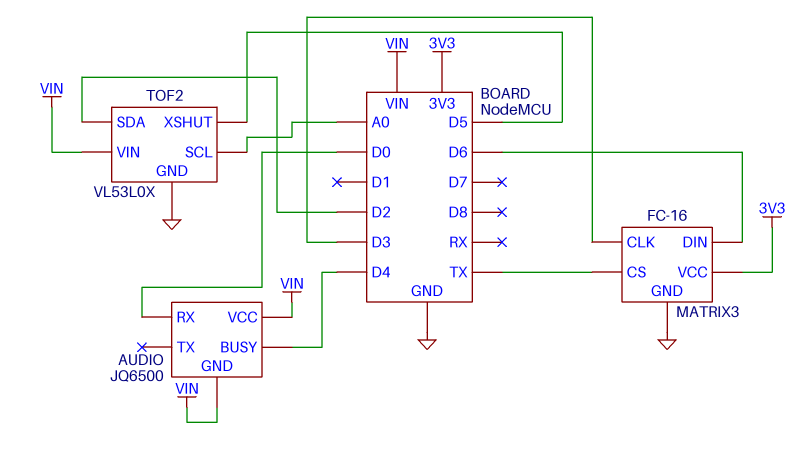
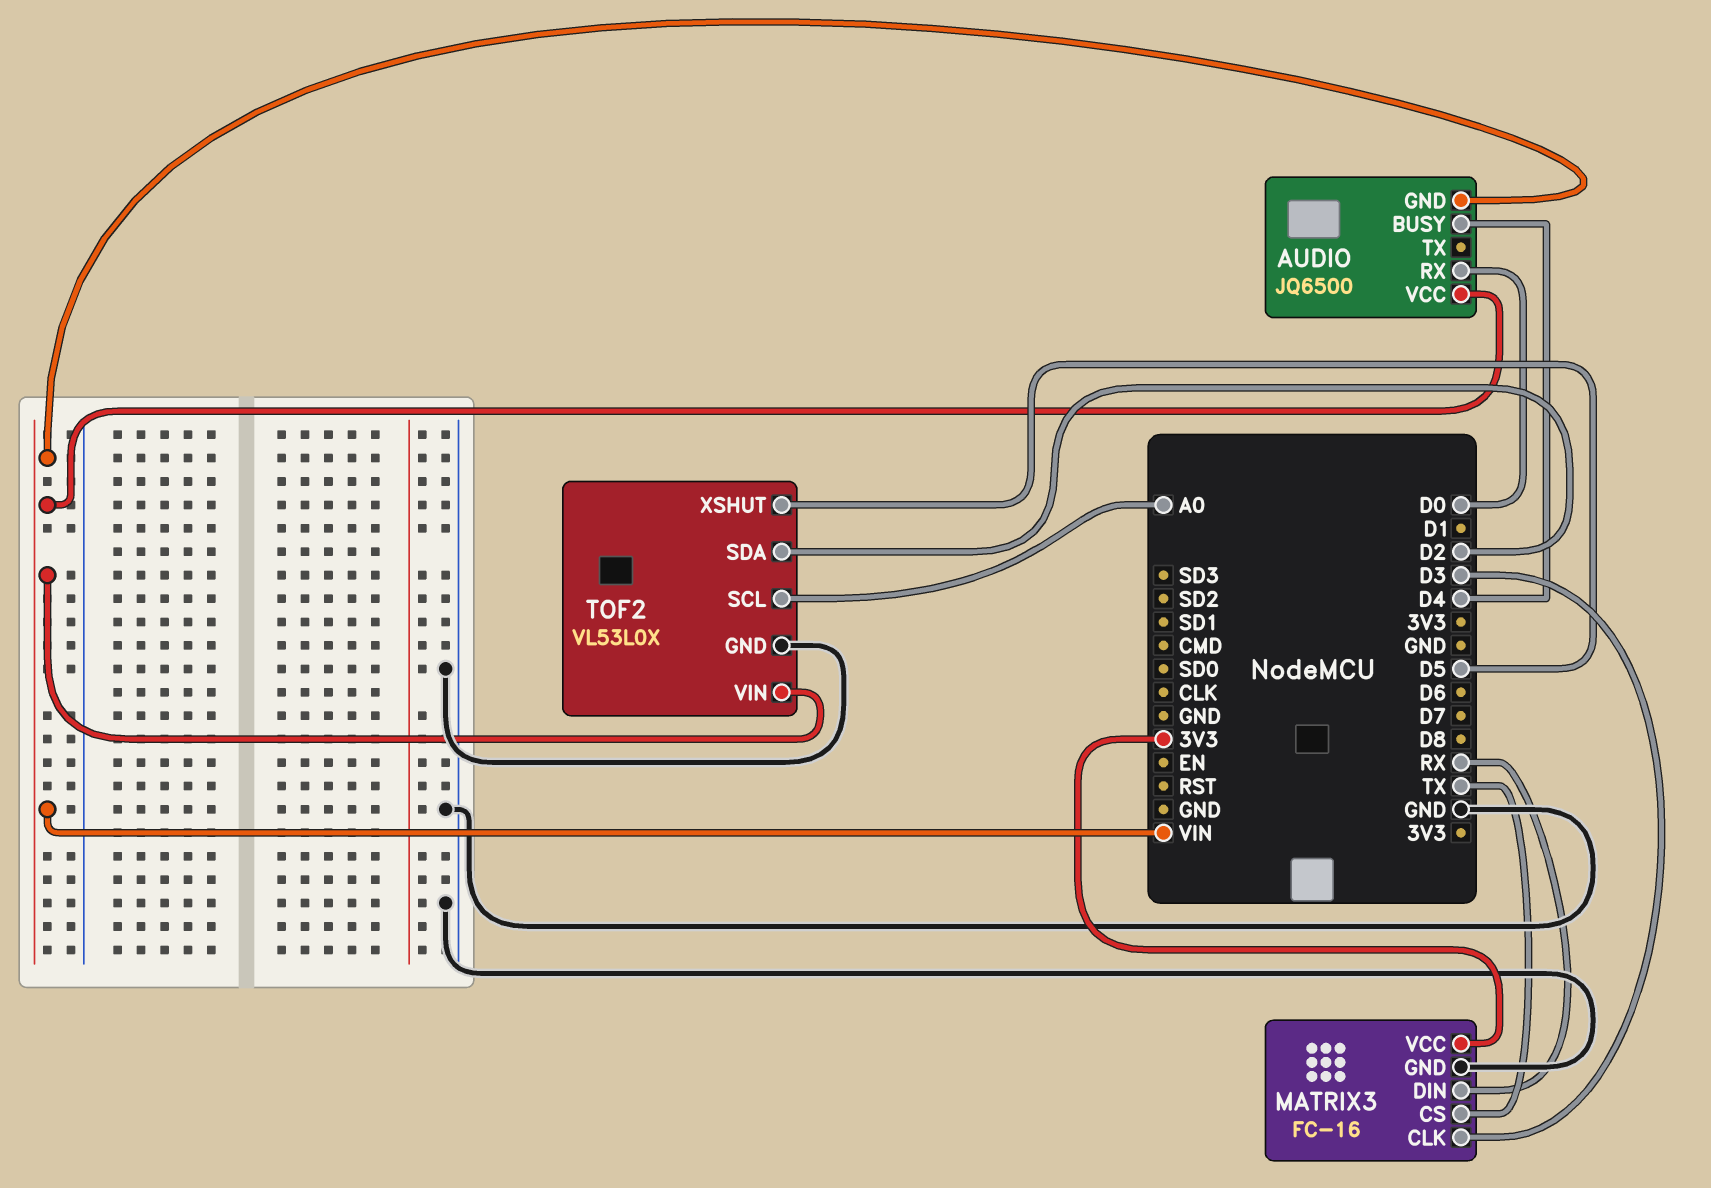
MATRIX3 pin DIN: D6 -> RX

